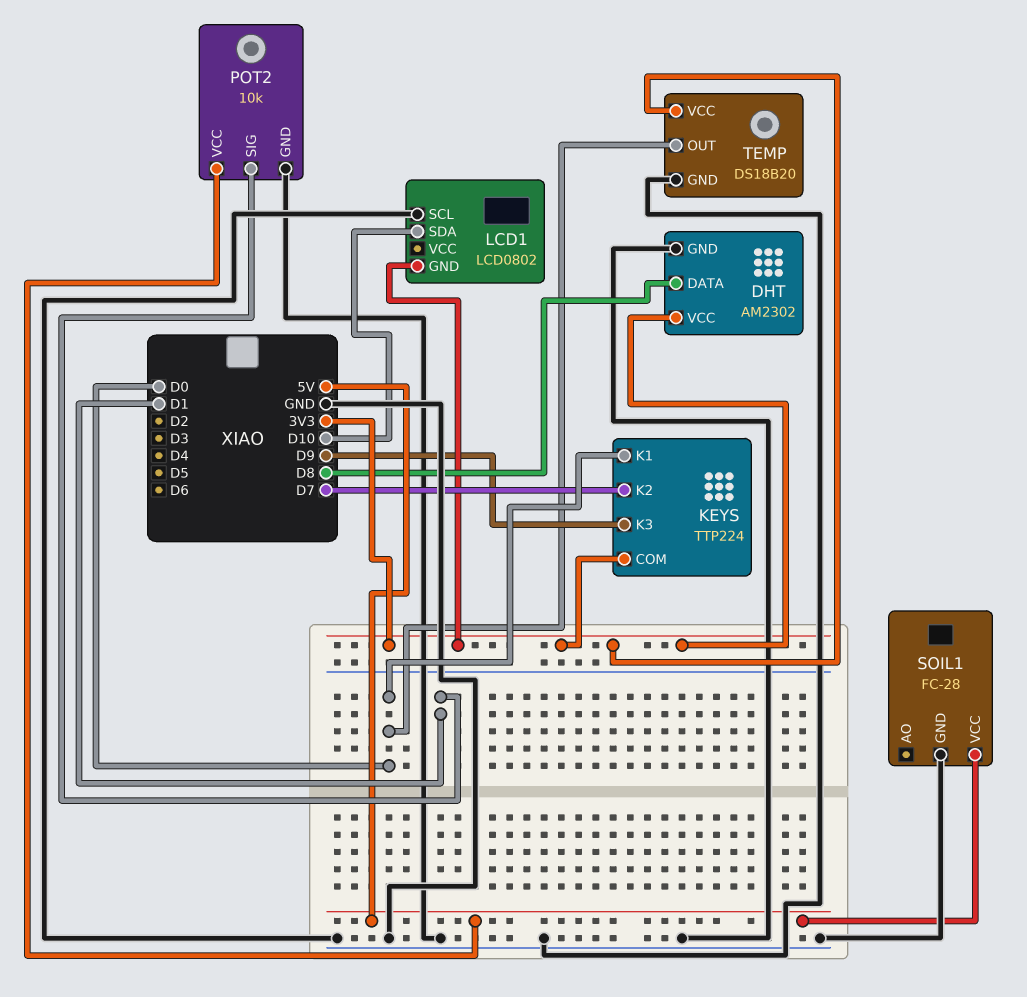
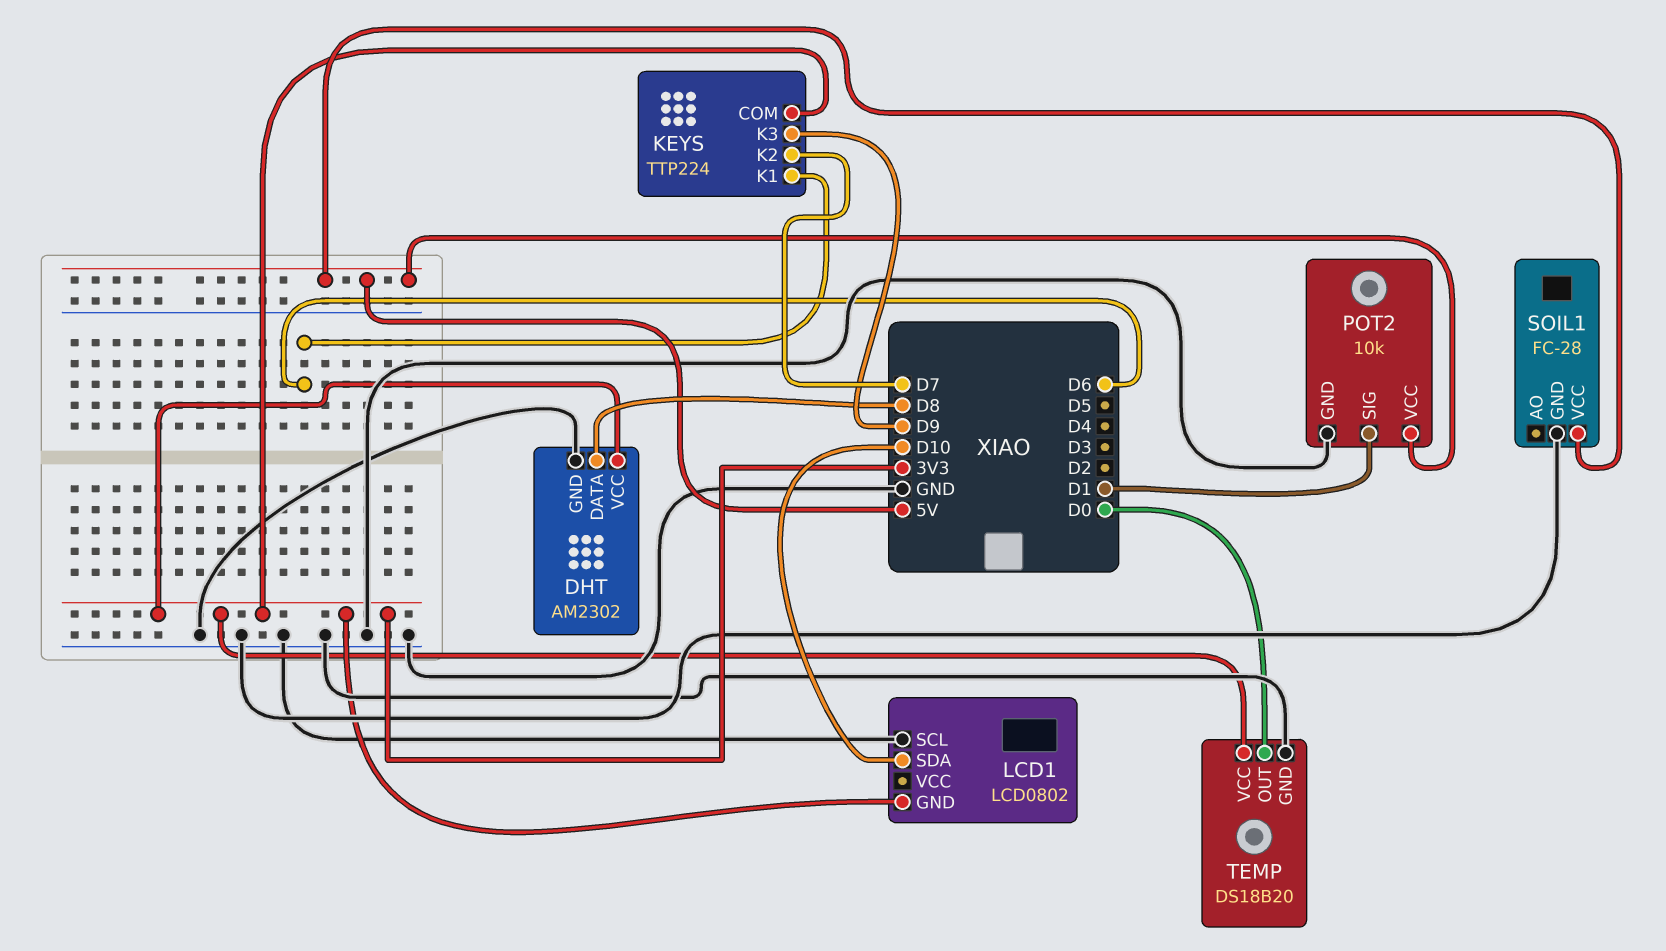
KEYS pin K1: D0 -> D6

